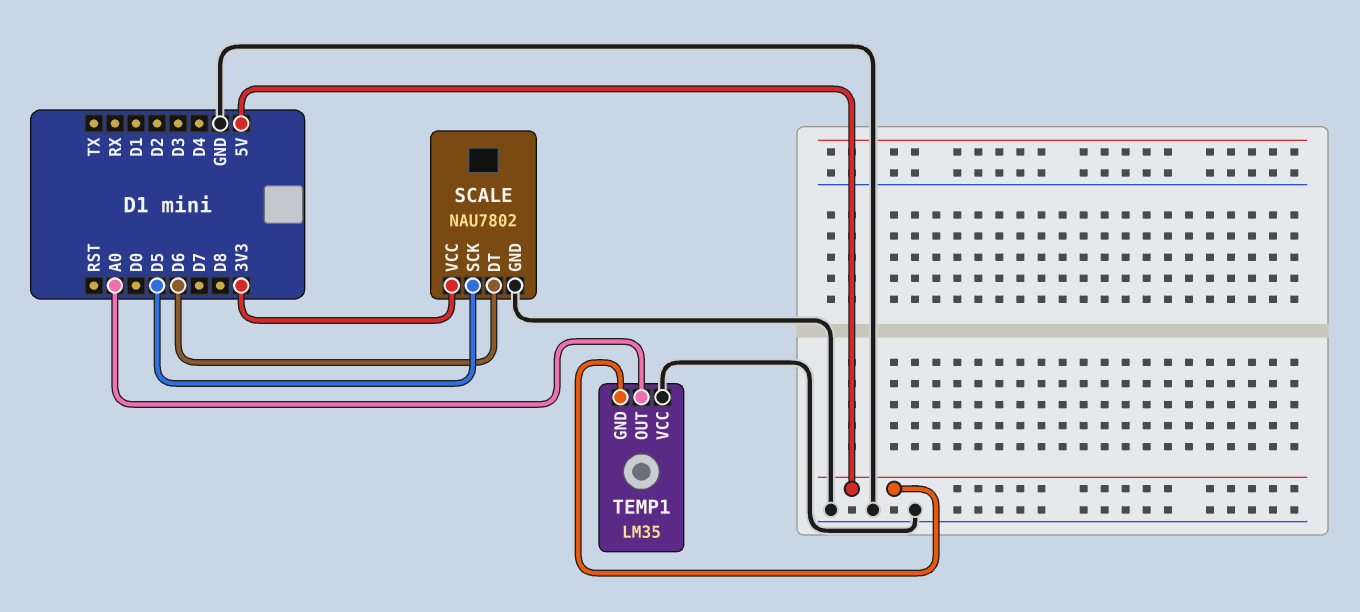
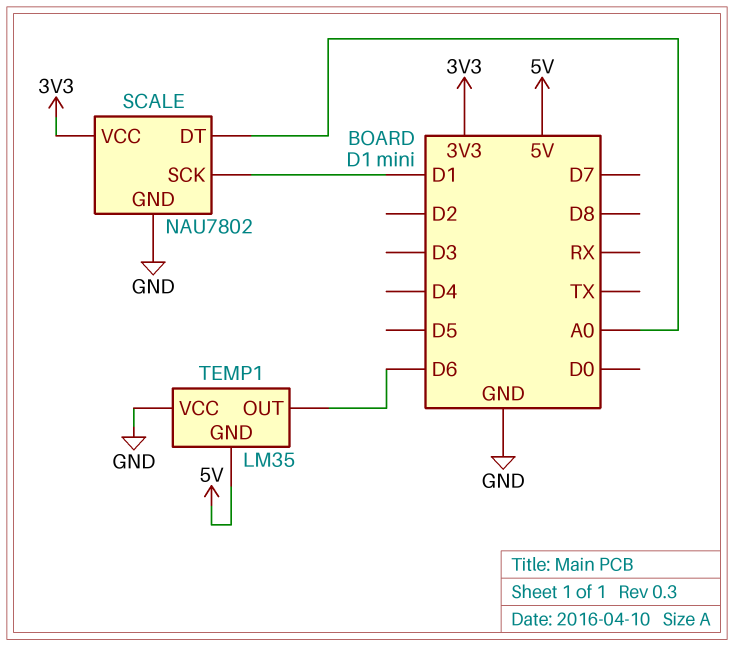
SCALE pin DT: D6 -> A0
SCALE pin SCK: D5 -> D1
TEMP1 pin OUT: A0 -> D6

